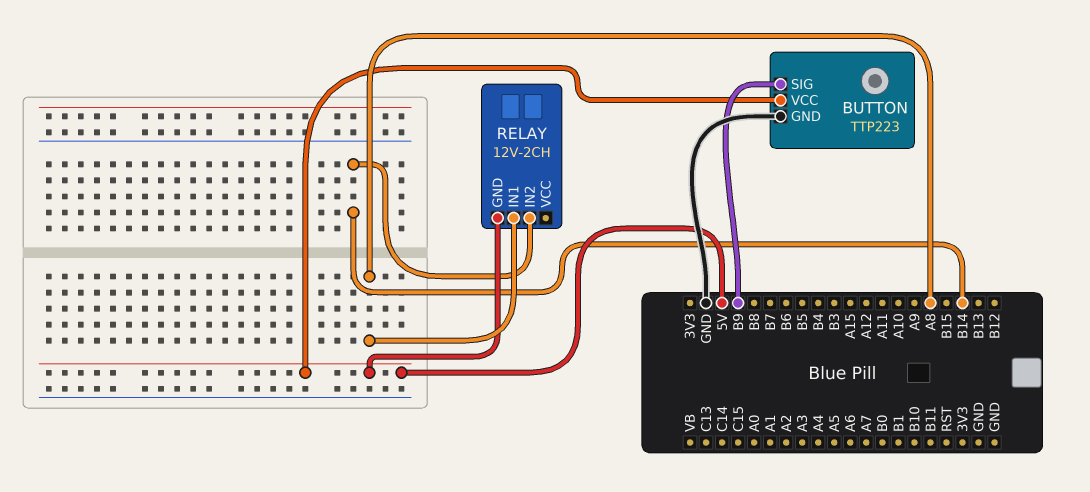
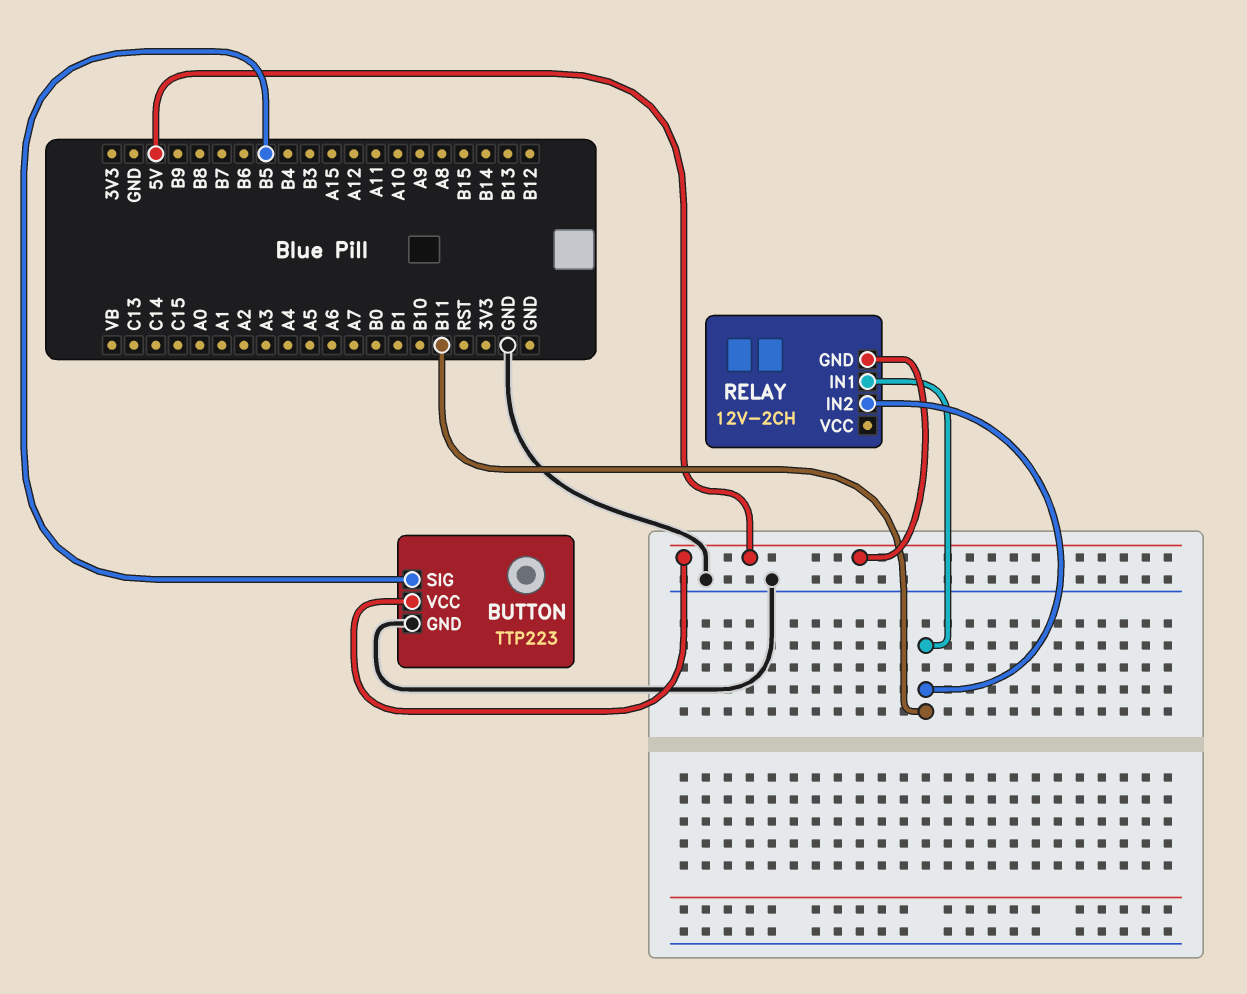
BUTTON pin SIG: B9 -> B5
RELAY pin IN1: A8 -> B11
RELAY pin IN2: B14 -> B11

